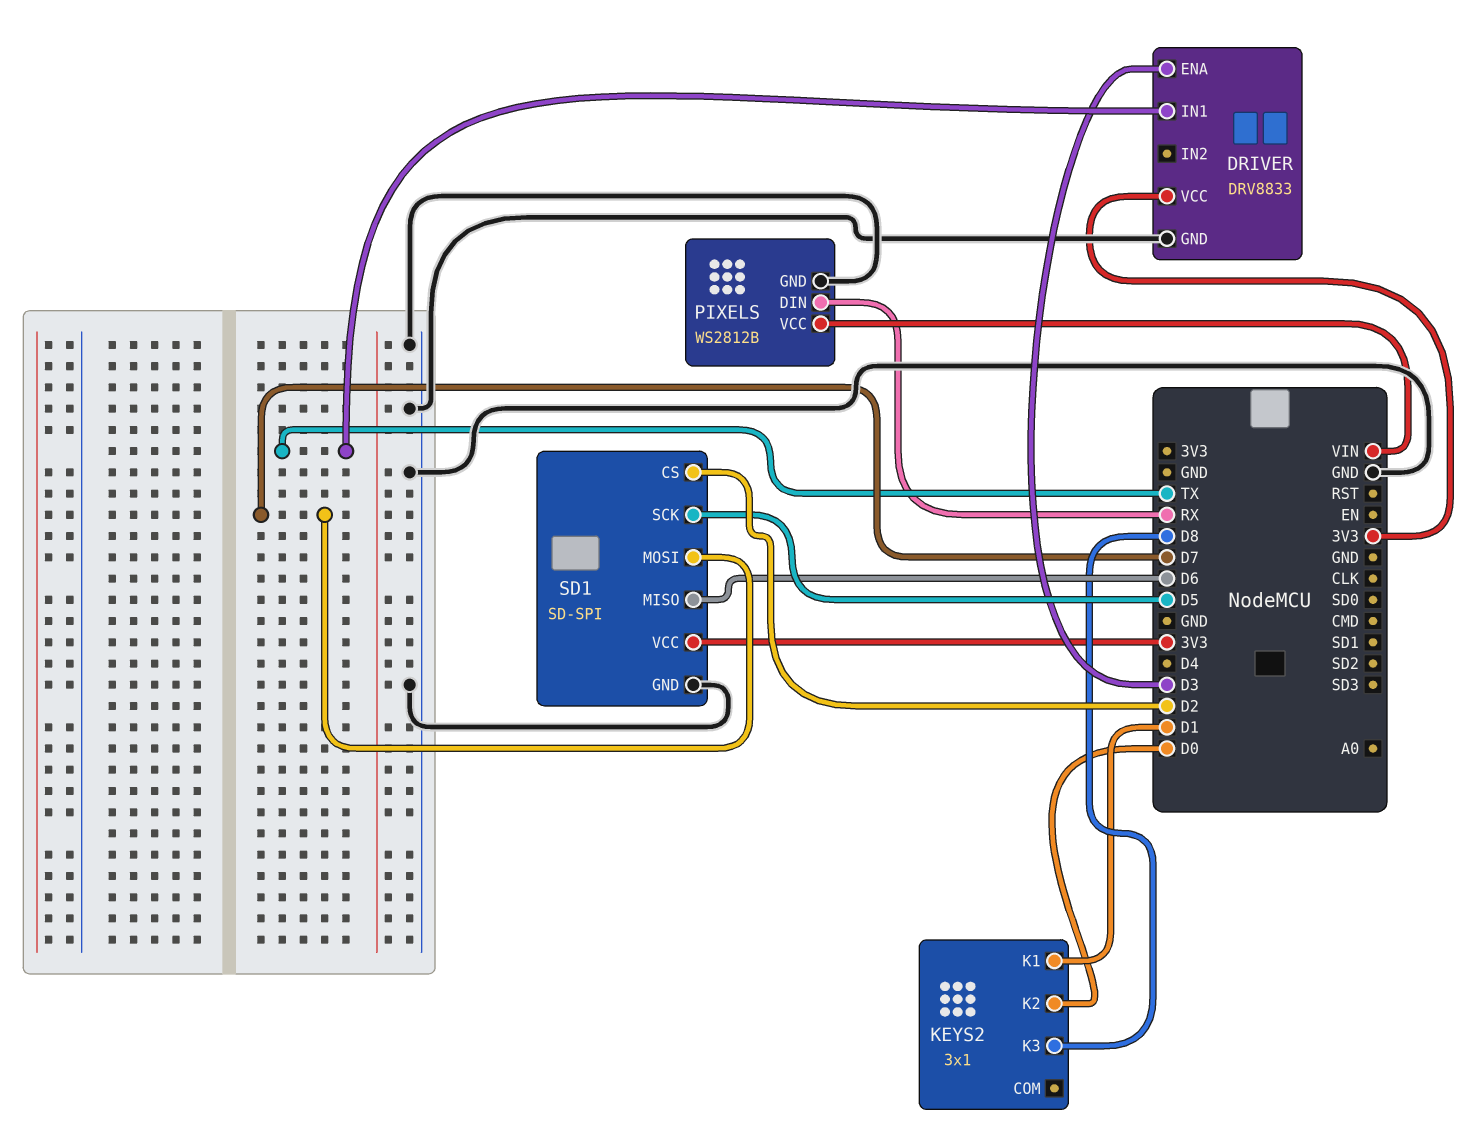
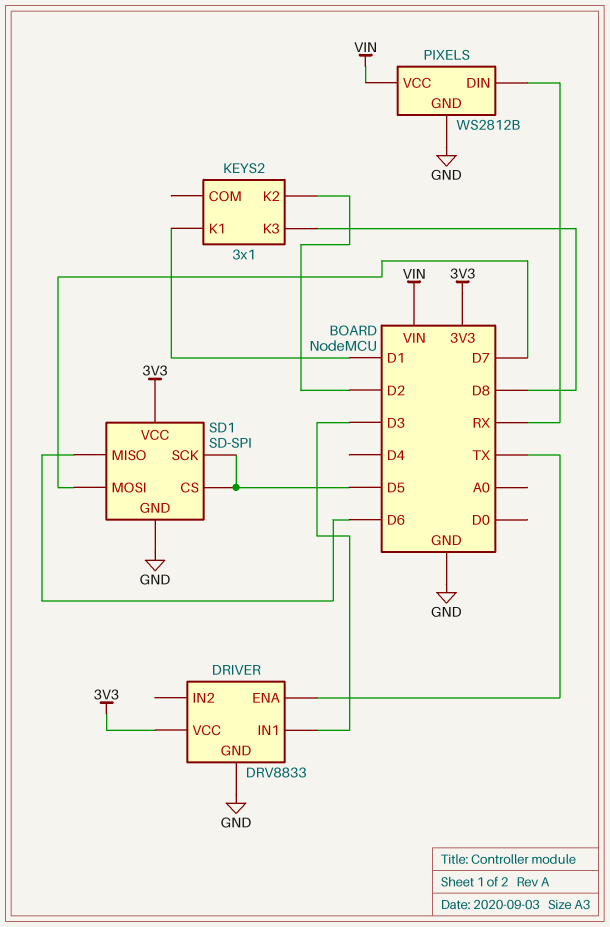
DRIVER pin ENA: D3 -> TX
DRIVER pin IN1: TX -> D3
KEYS2 pin K2: D0 -> D2
SD1 pin CS: D2 -> D5

